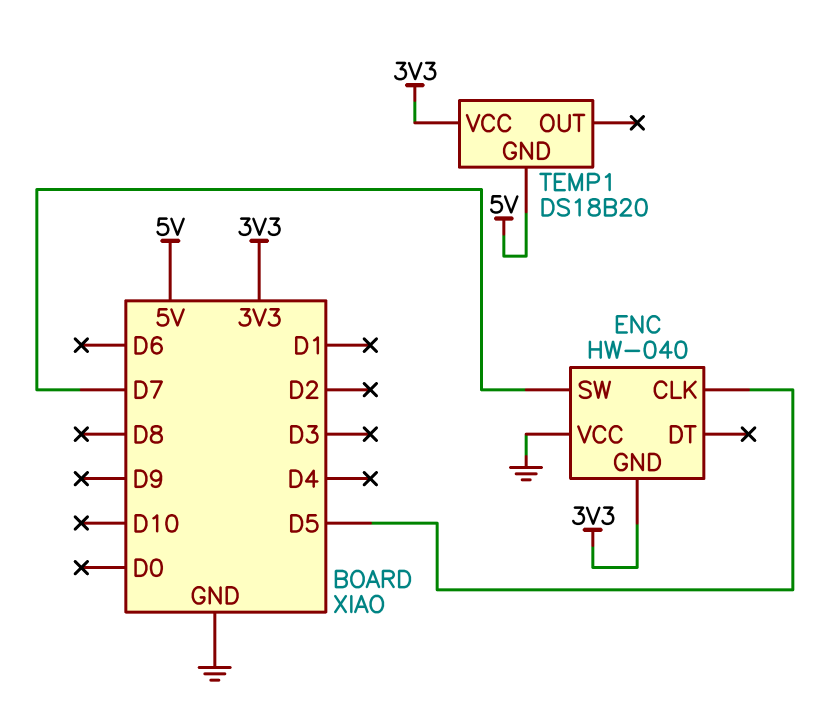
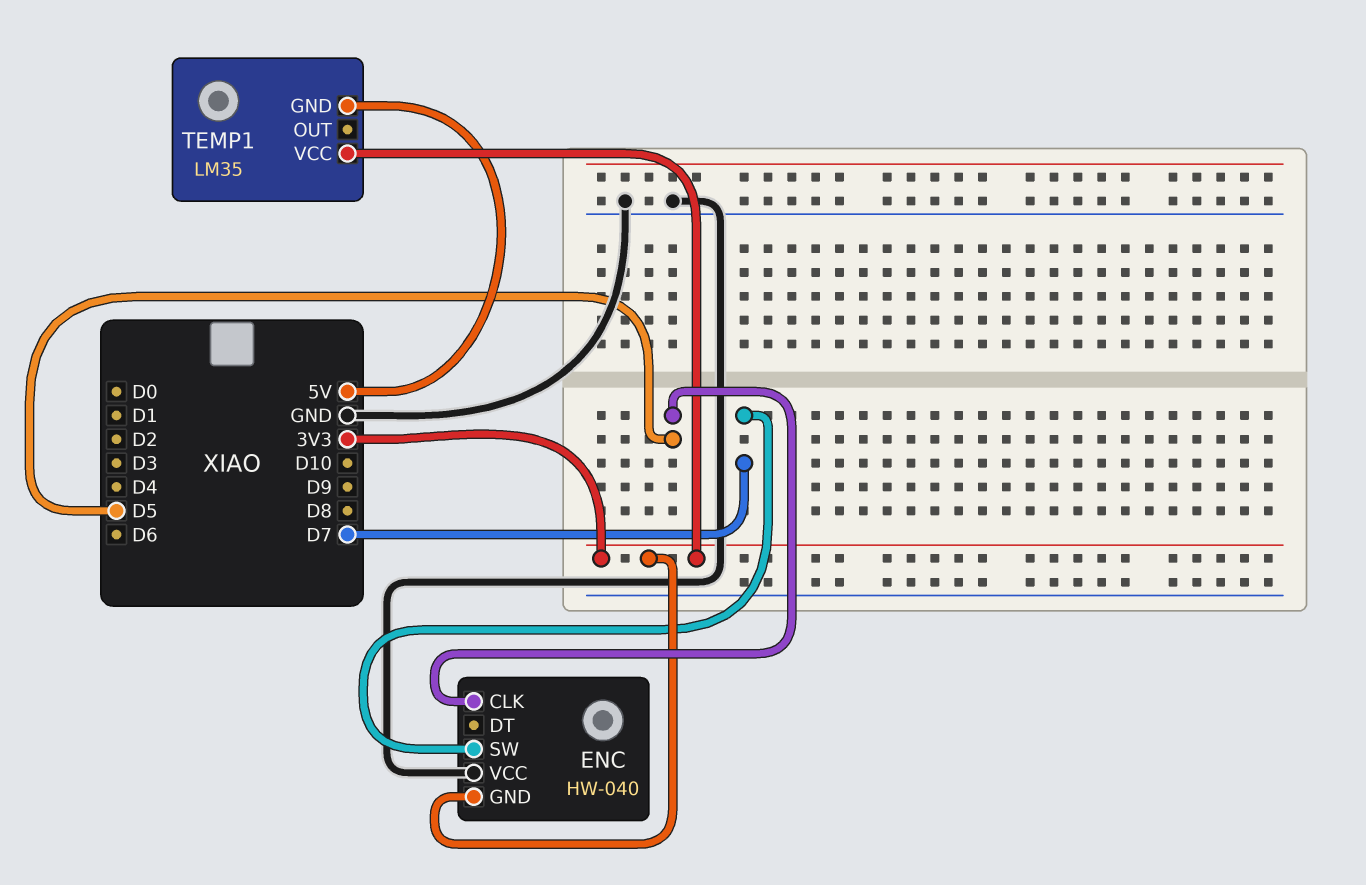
TEMP1: DS18B20 -> LM35

